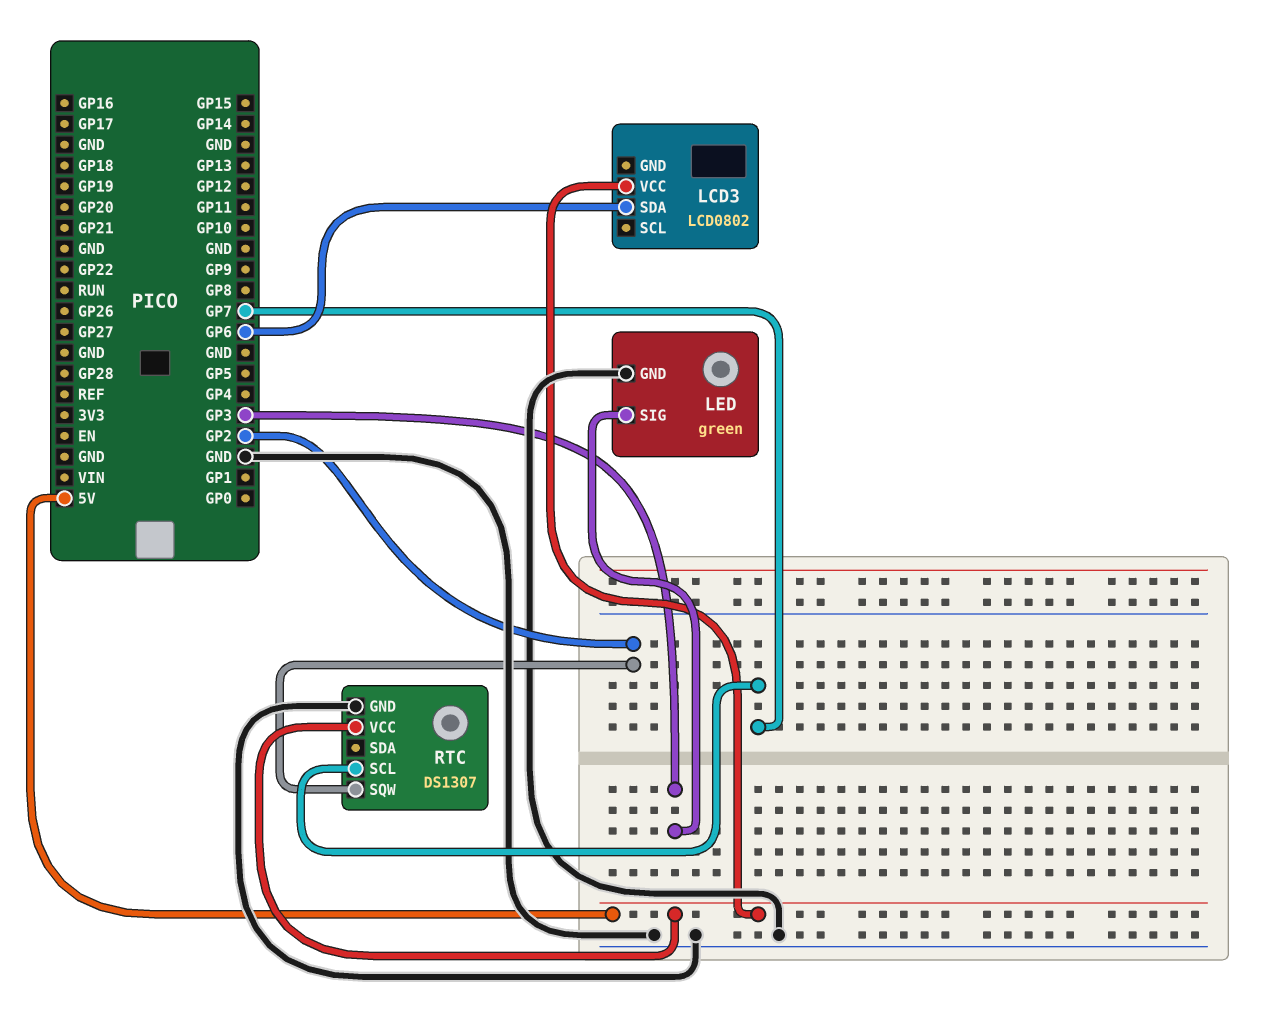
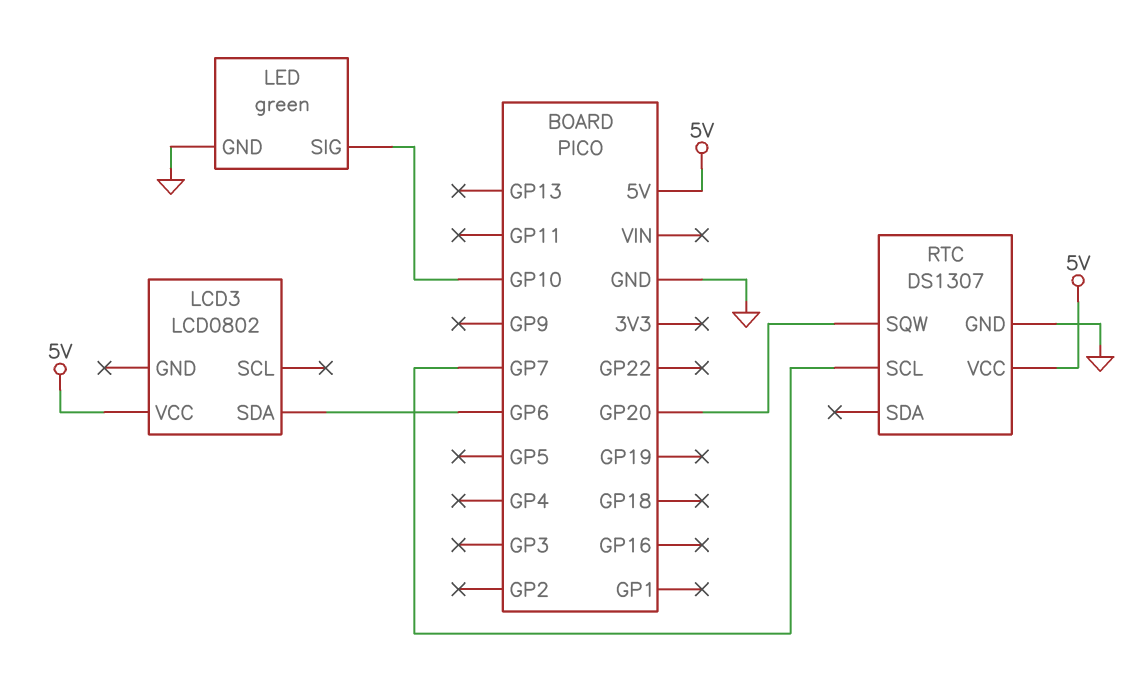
LED pin SIG: GP3 -> GP10
RTC pin SQW: GP2 -> GP20

